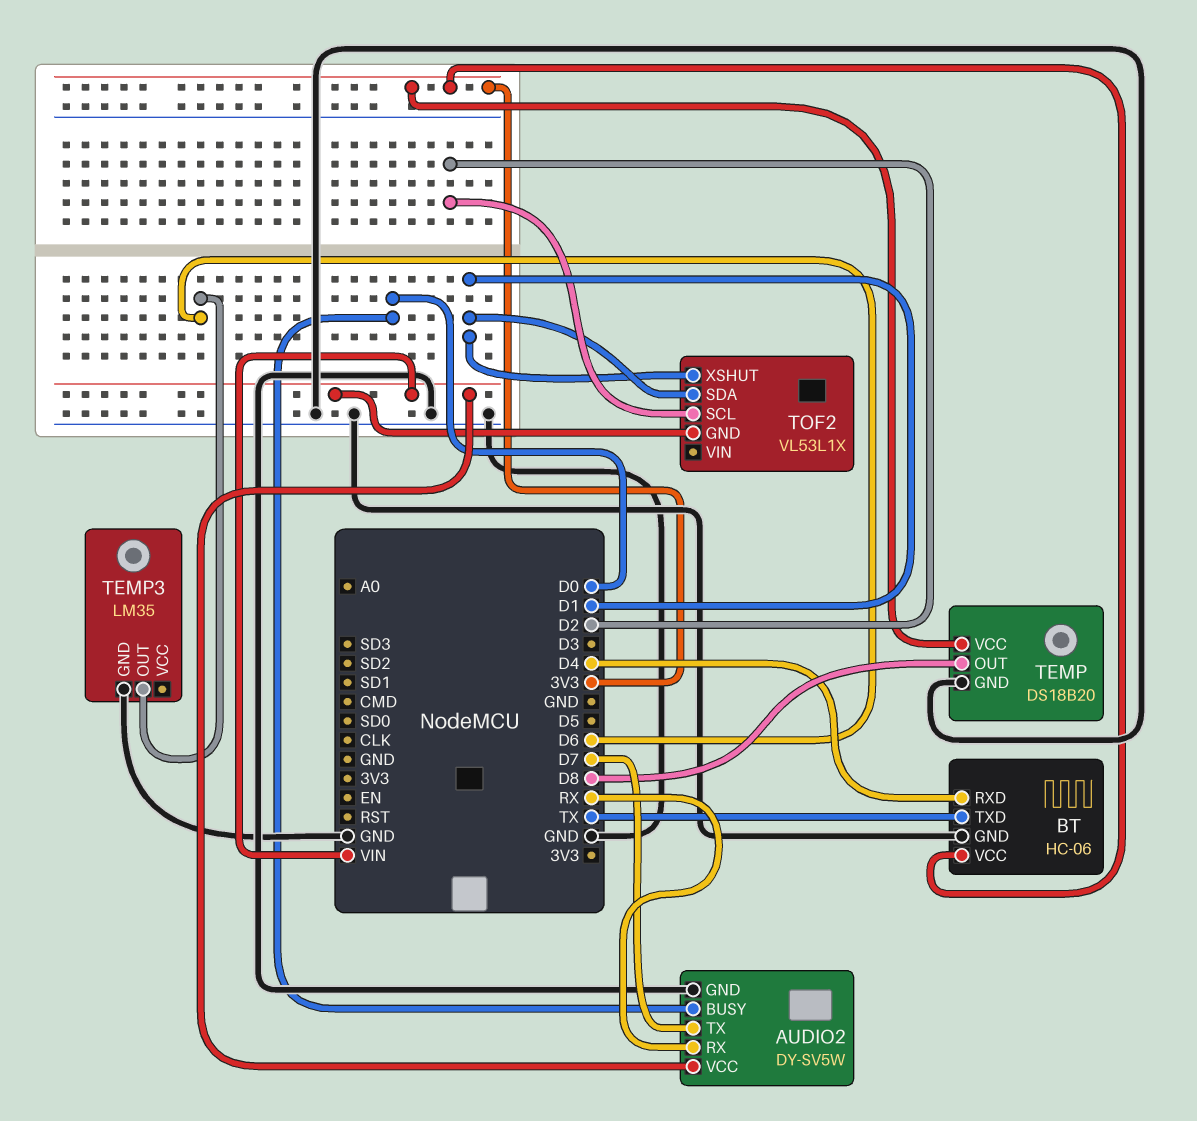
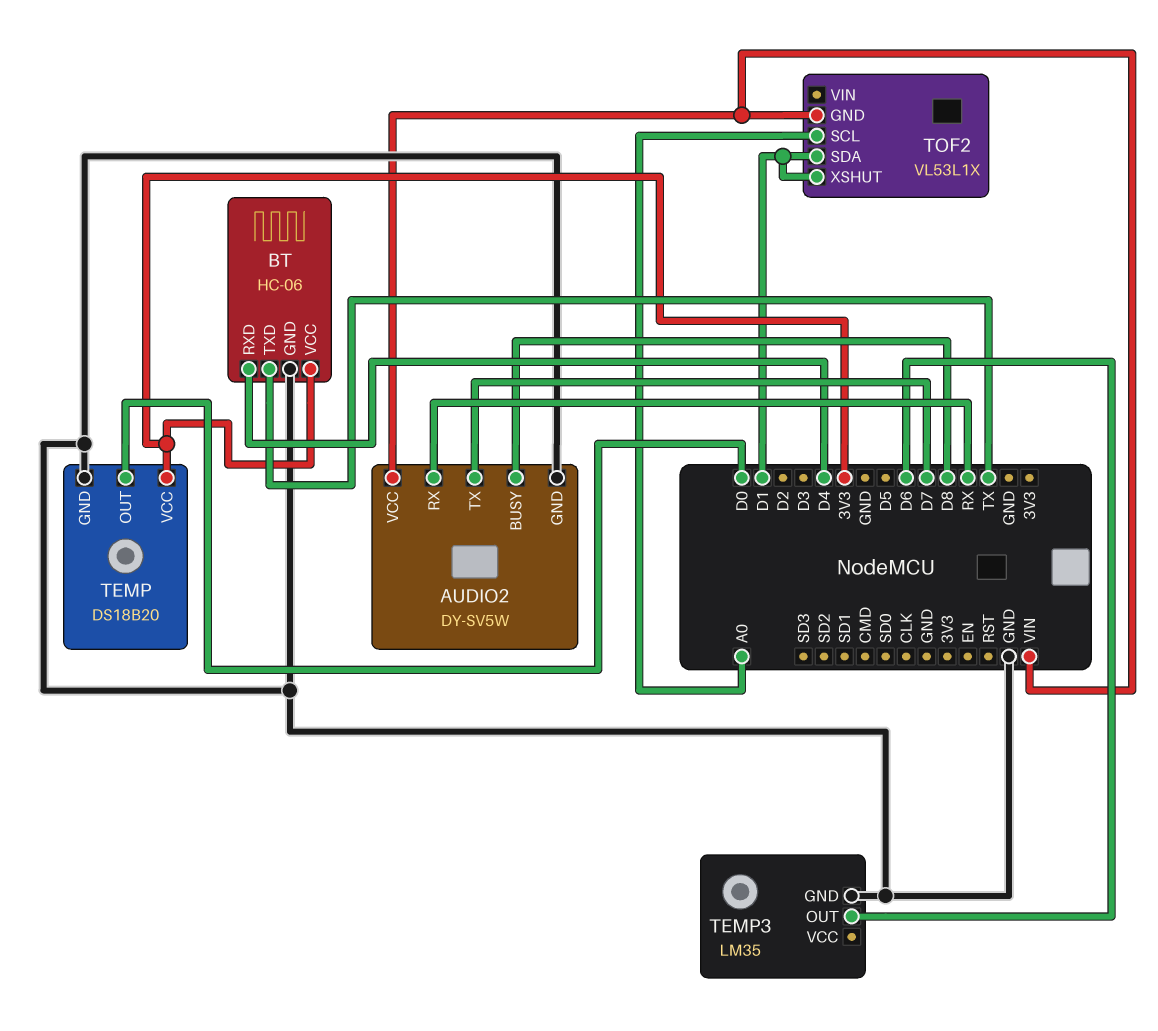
AUDIO2 pin BUSY: D0 -> D8
TEMP pin OUT: D8 -> D0
TOF2 pin SCL: D2 -> A0

